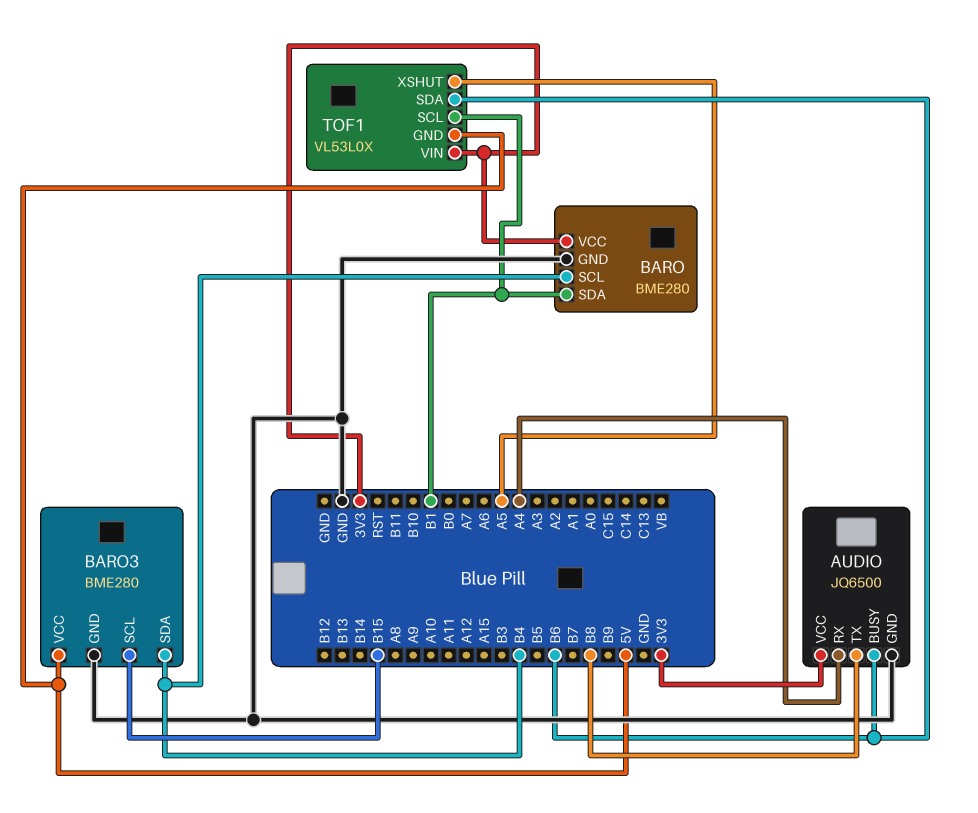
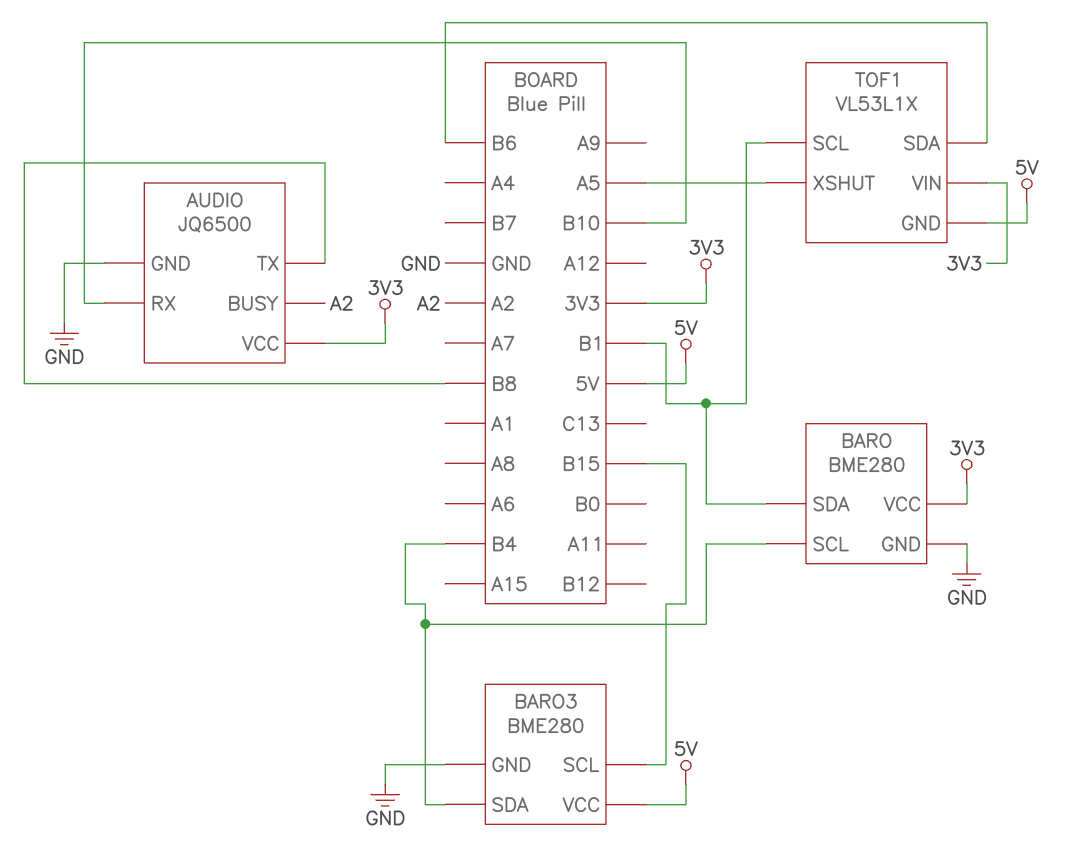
AUDIO pin BUSY: B6 -> A2
AUDIO pin RX: A4 -> B10
TOF1: VL53L0X -> VL53L1X

